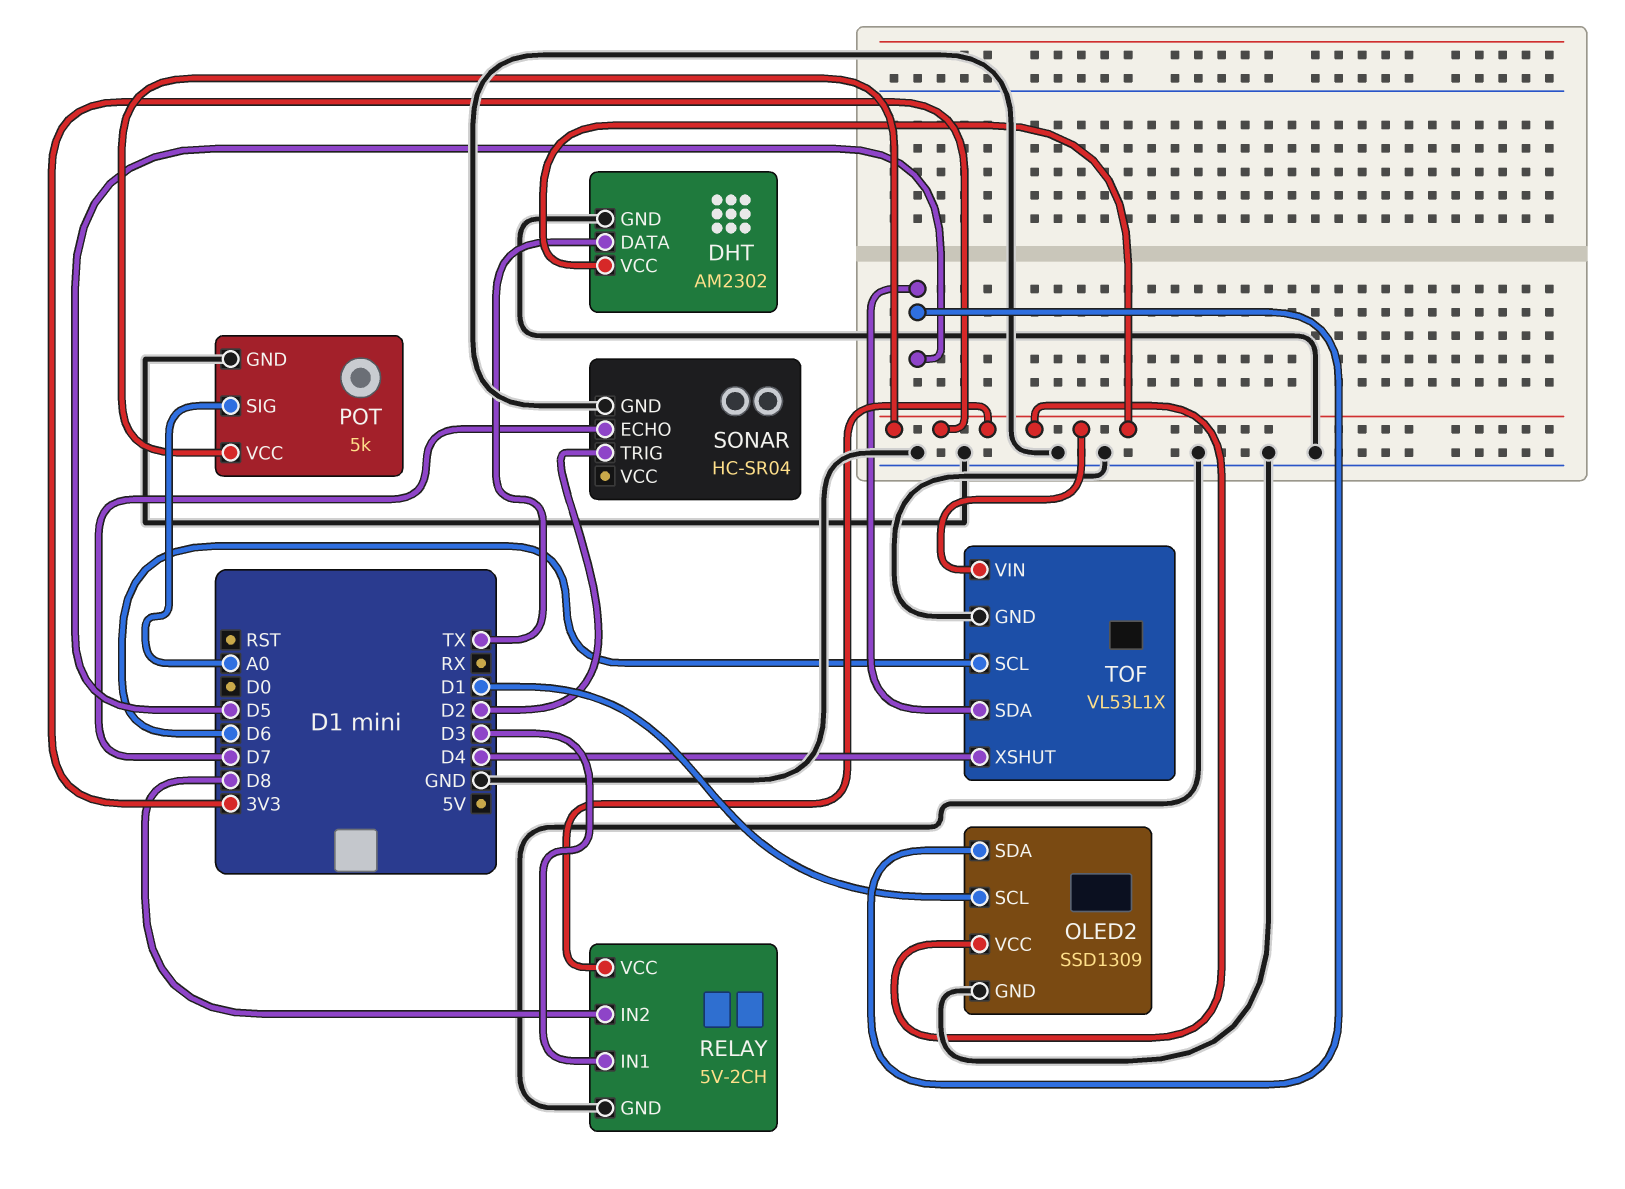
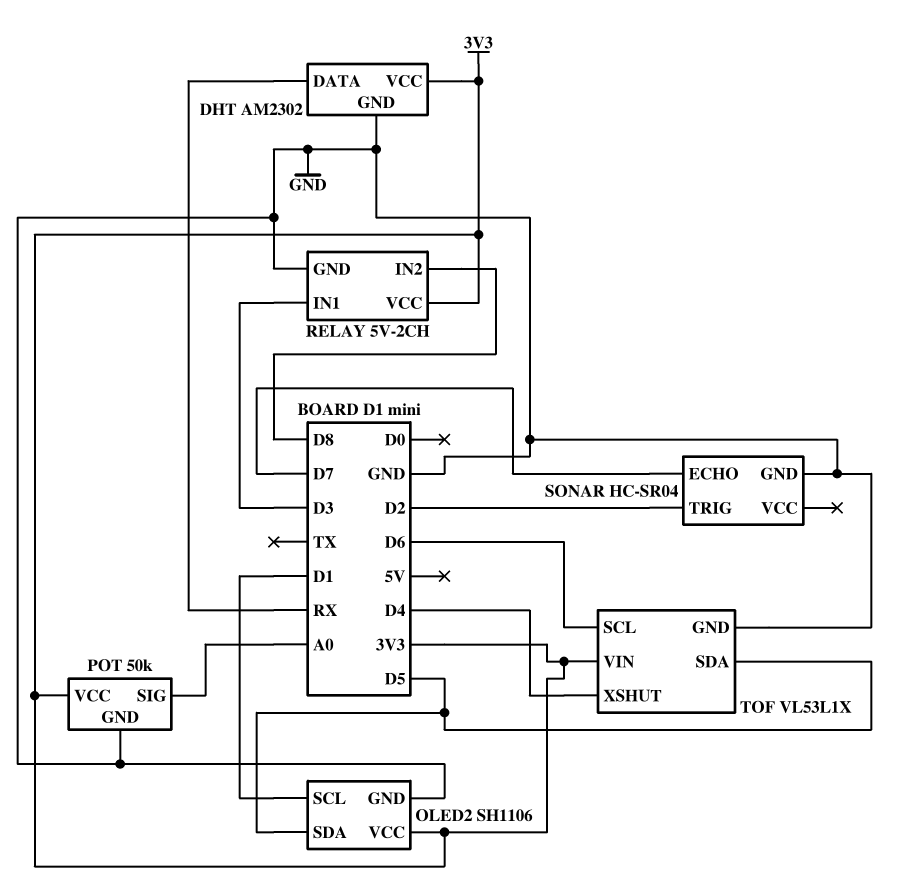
DHT pin DATA: TX -> RX
OLED2: SSD1309 -> SH1106
POT: 5k -> 50k

